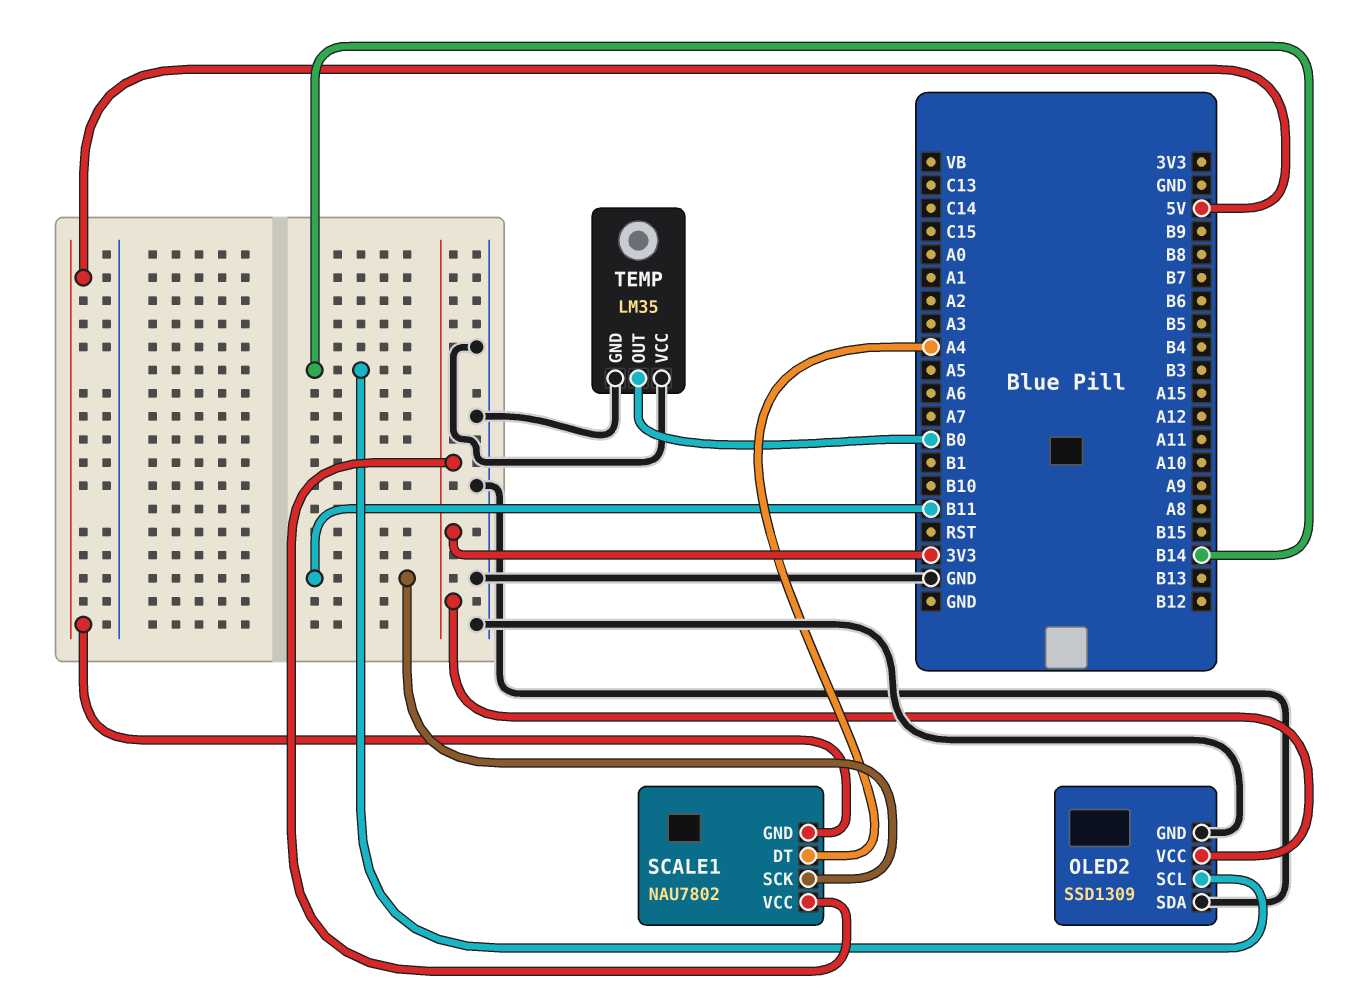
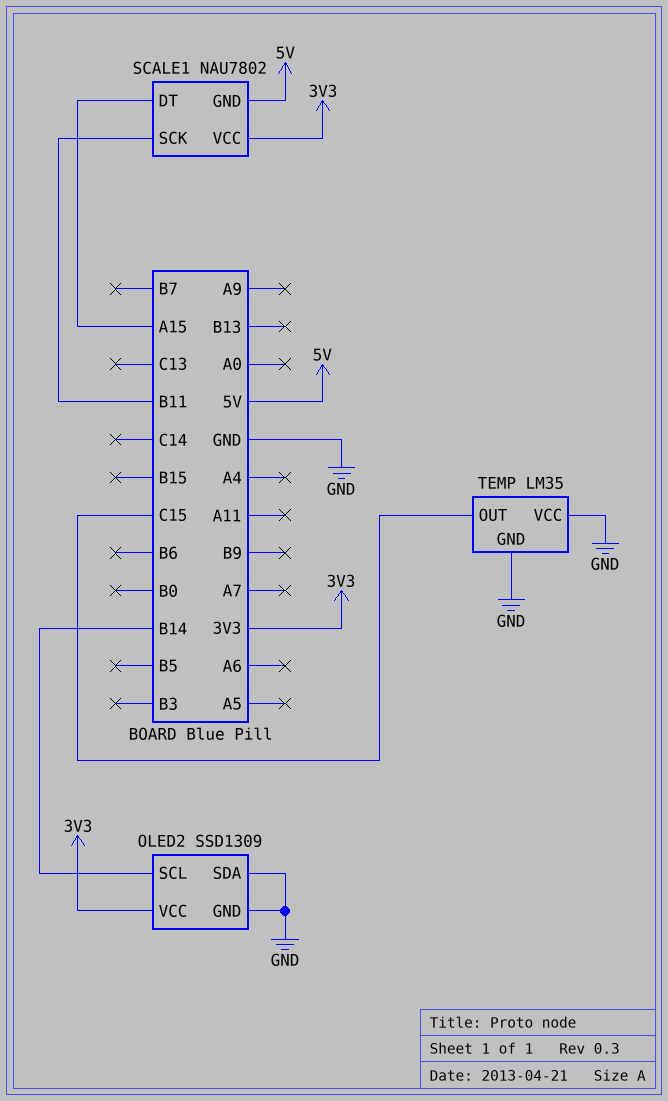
SCALE1 pin DT: A4 -> A15
TEMP pin OUT: B0 -> C15

